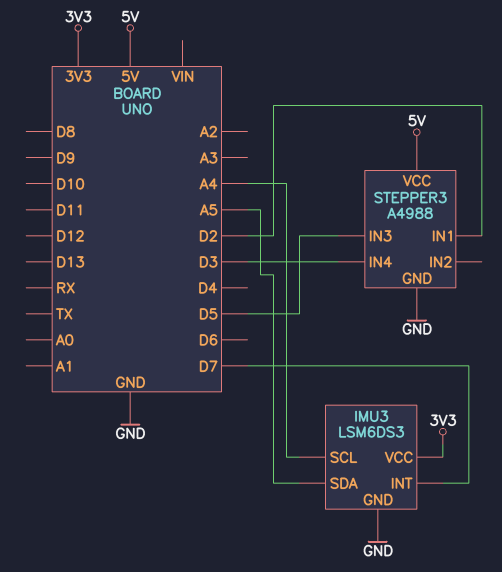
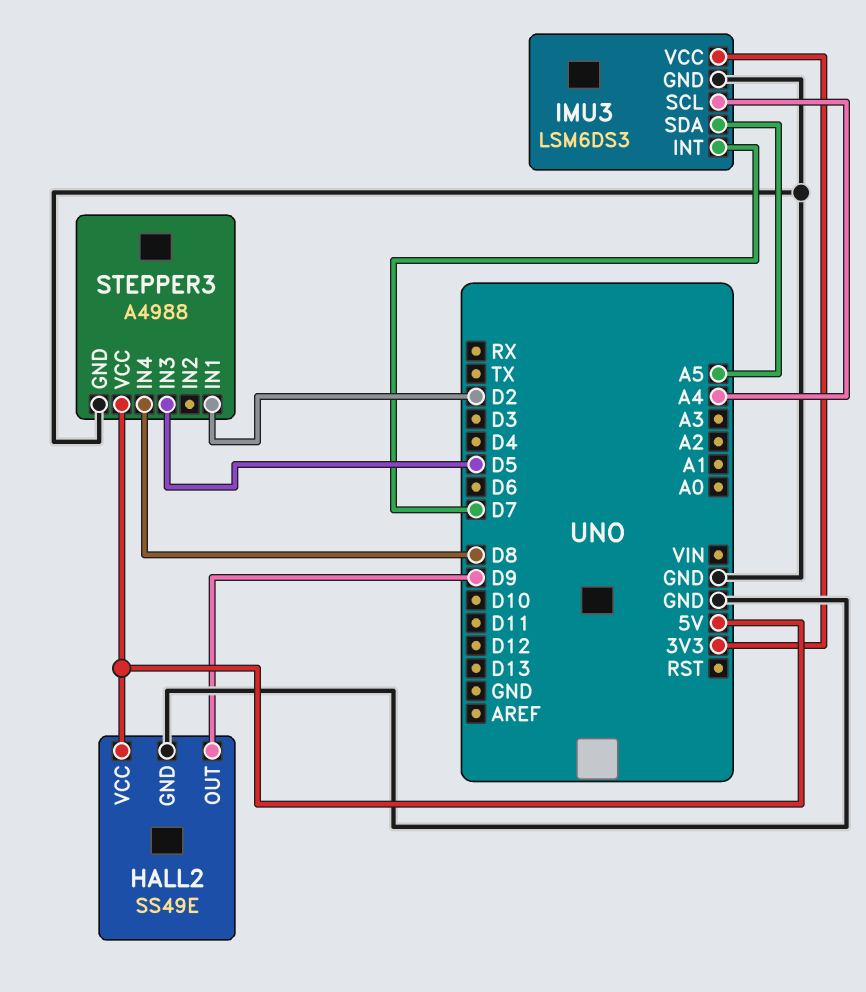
HALL2: none -> SS49E
HALL2 pin GND: none -> GND
HALL2 pin OUT: none -> D9
HALL2 pin VCC: none -> 5V
STEPPER3 pin IN4: D3 -> D8

